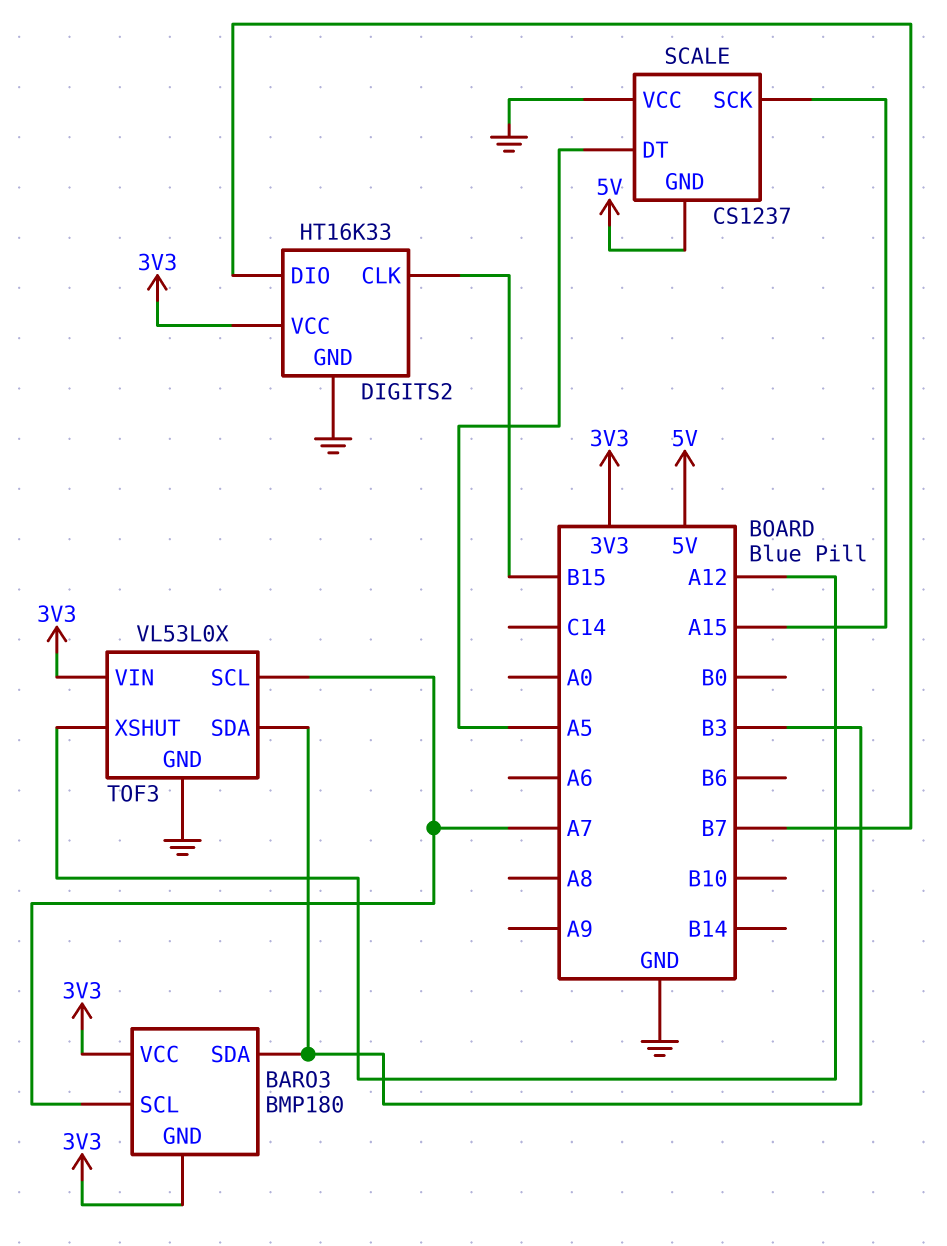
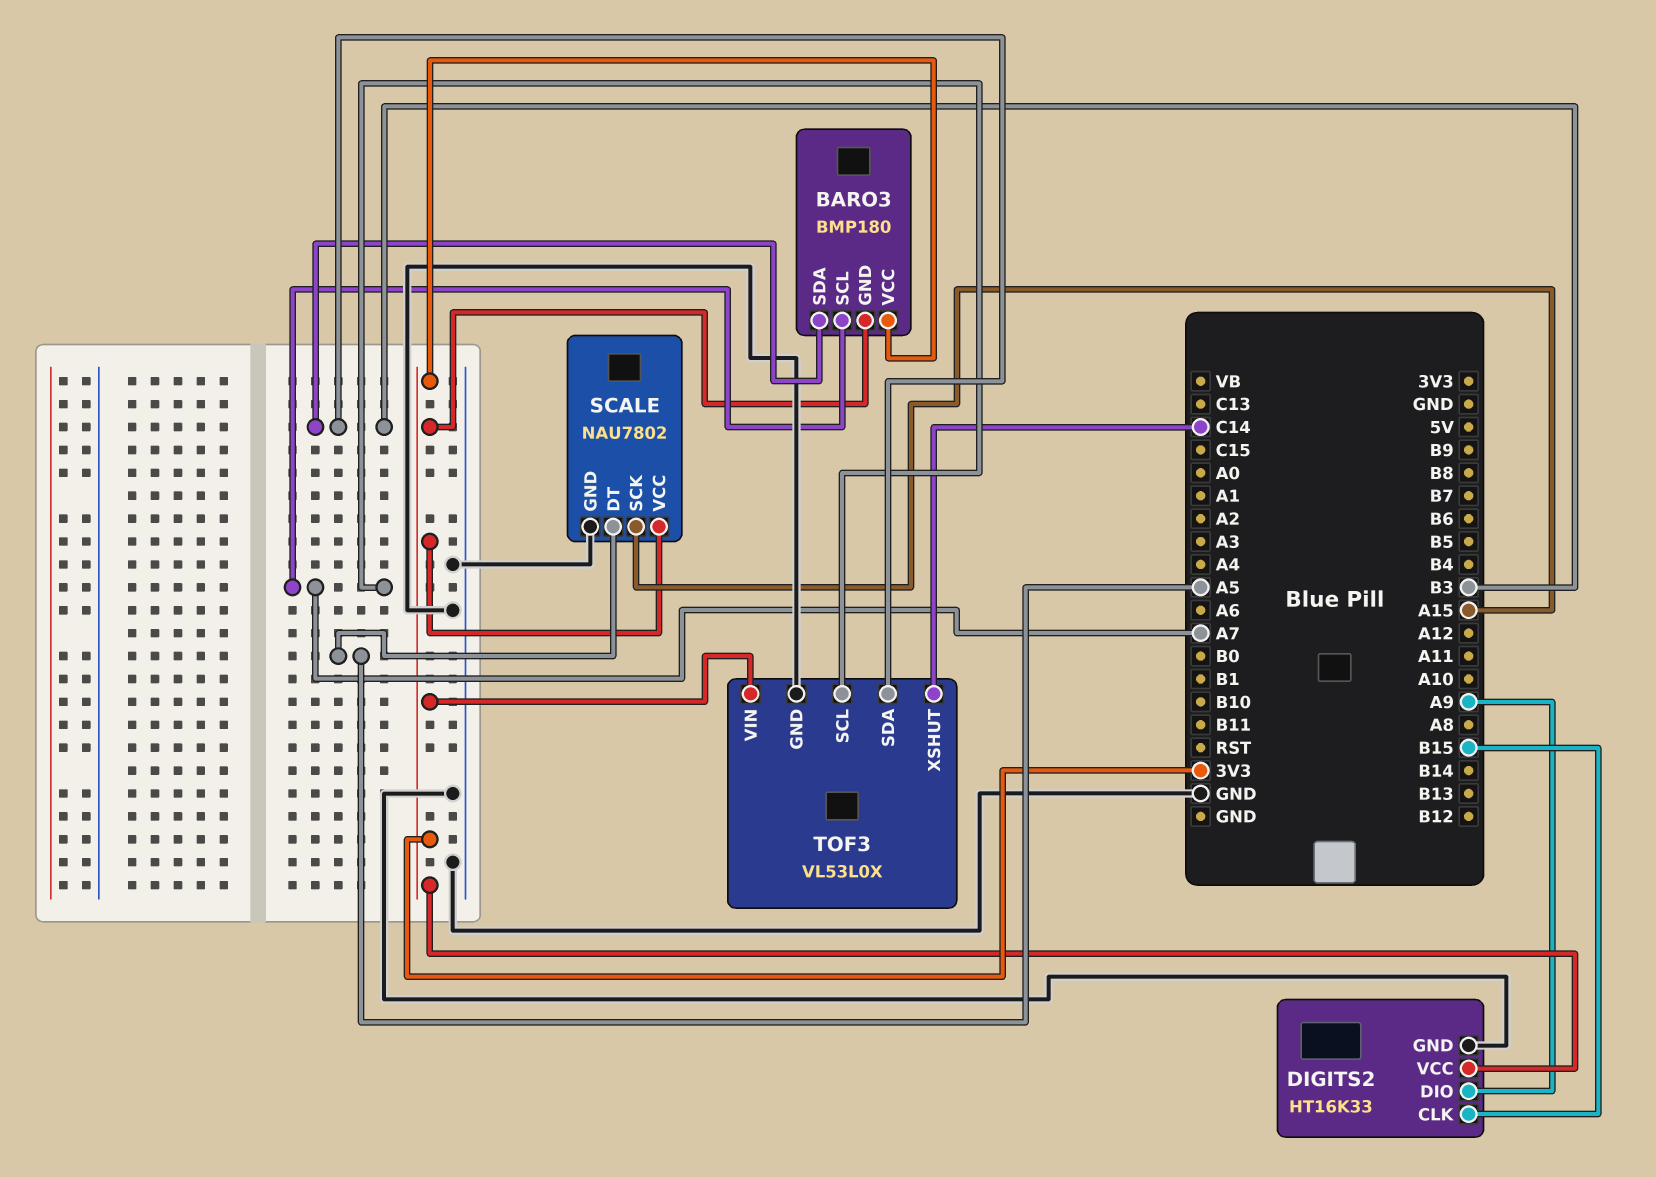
DIGITS2 pin DIO: B7 -> A9
SCALE: CS1237 -> NAU7802
SCALE pin GND: 5V -> GND
SCALE pin VCC: GND -> 3V3
TOF3 pin XSHUT: A12 -> C14

